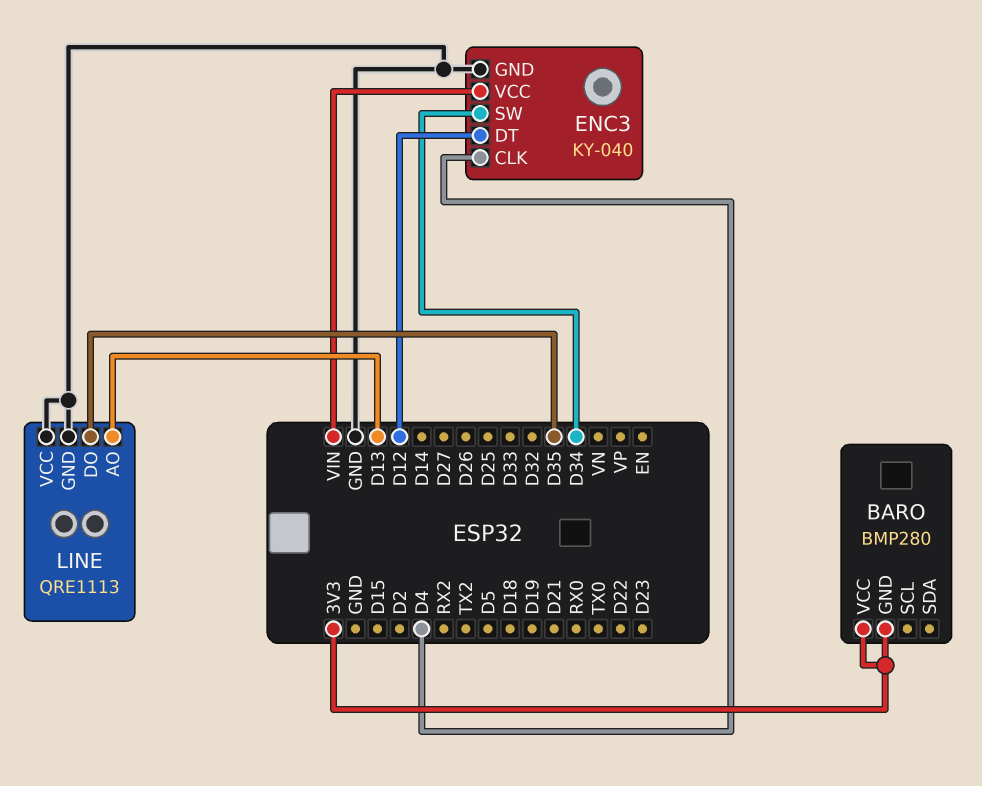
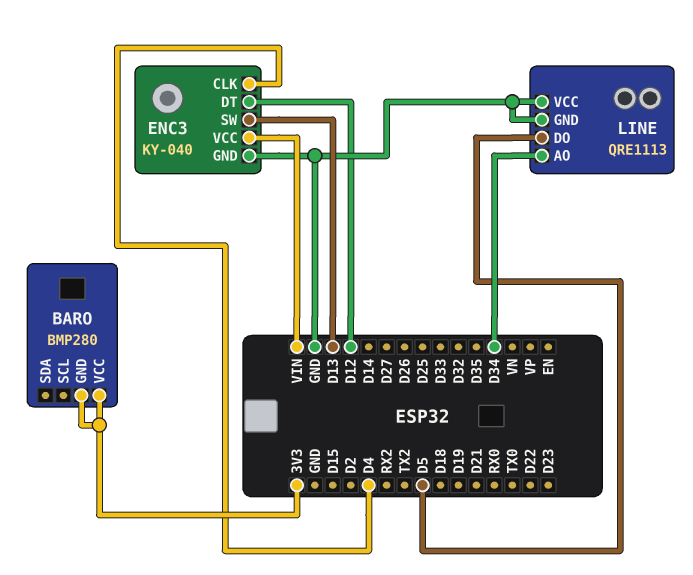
ENC3 pin SW: D34 -> D13
LINE pin AO: D13 -> D34
LINE pin DO: D35 -> D5

